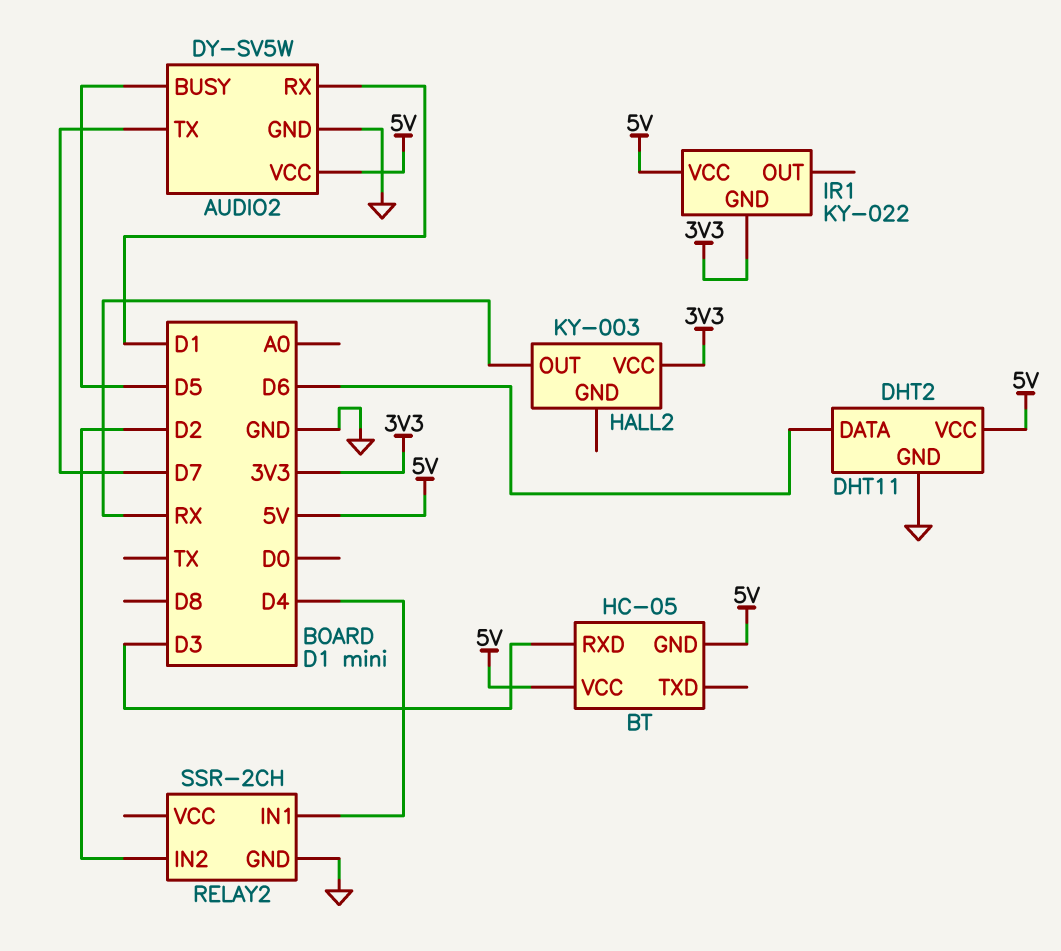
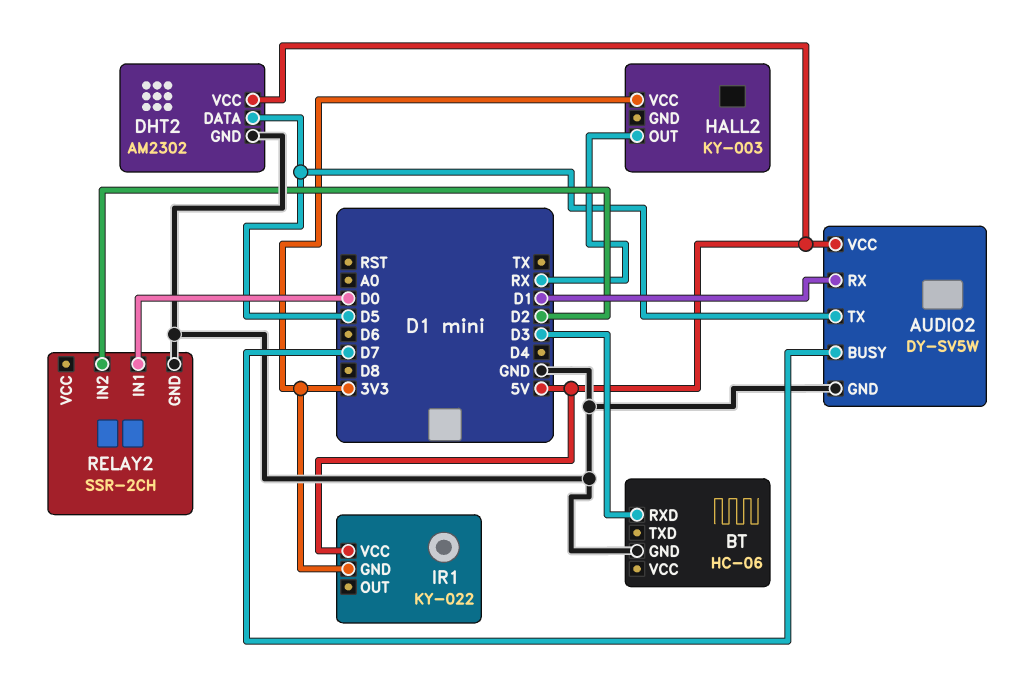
AUDIO2 pin BUSY: D5 -> D7
AUDIO2 pin TX: D7 -> D5
BT: HC-05 -> HC-06
BT pin GND: 5V -> GND
BT pin VCC: 5V -> none
DHT2: DHT11 -> AM2302
DHT2 pin DATA: D6 -> D5
RELAY2 pin IN1: D4 -> D0

